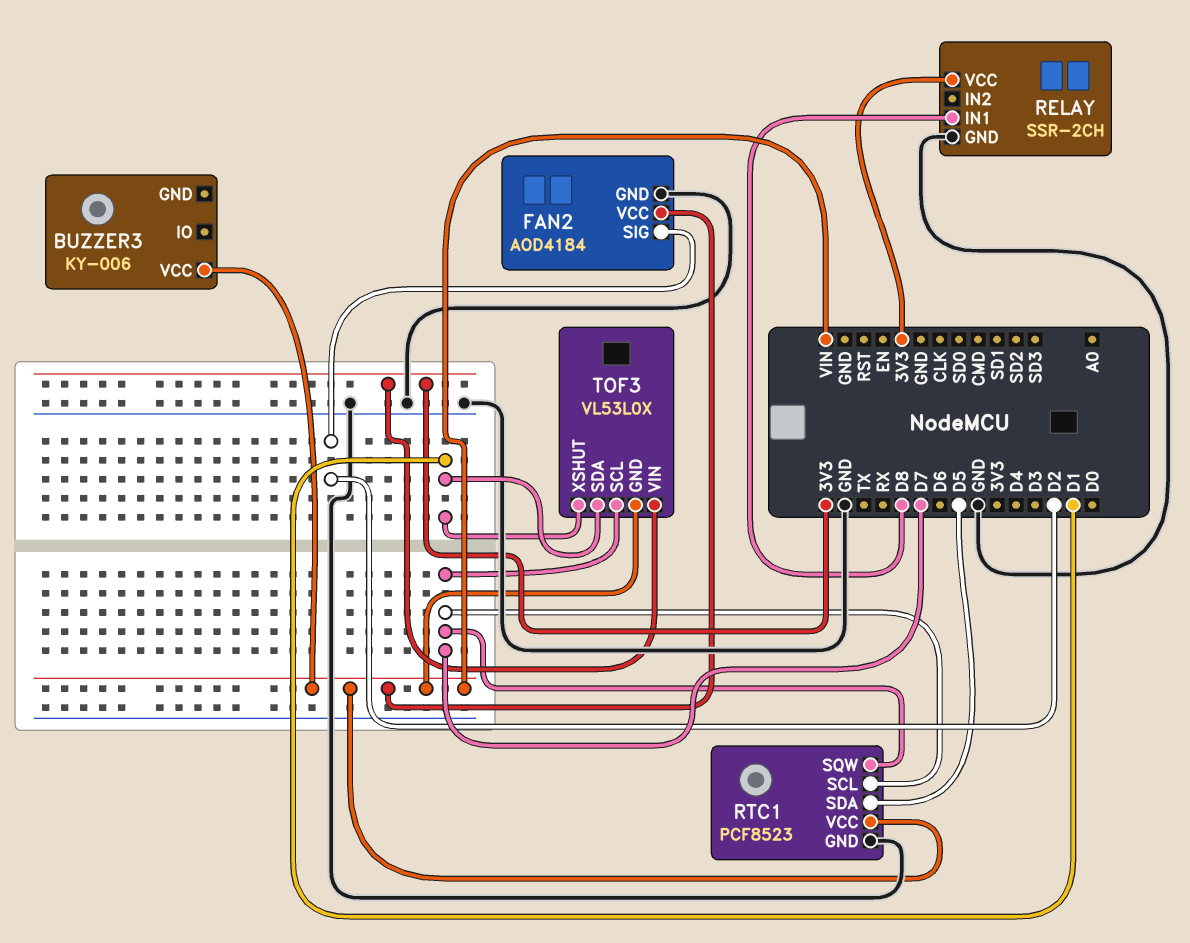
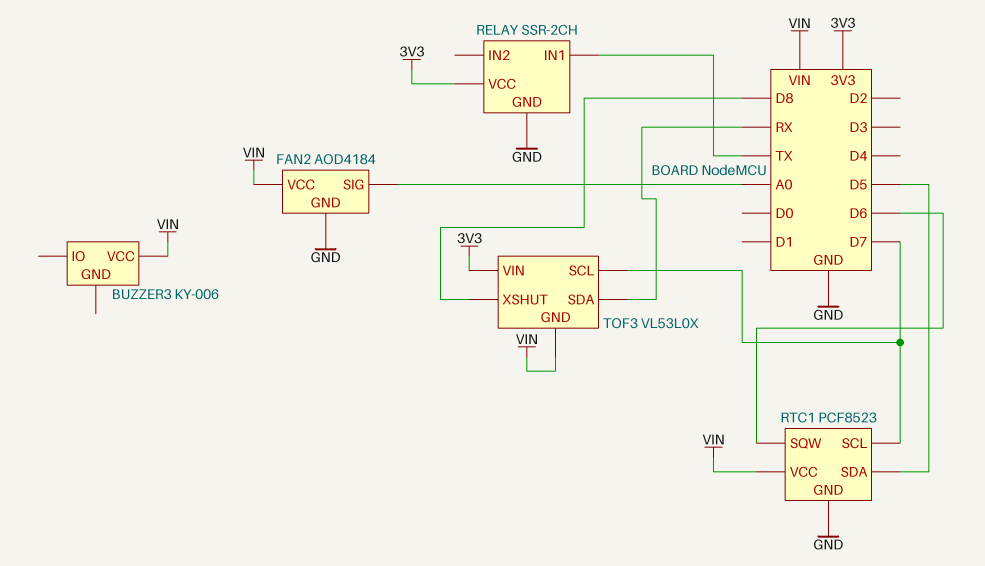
FAN2 pin SIG: D2 -> A0
RELAY pin IN1: D8 -> TX
RTC1 pin SQW: D7 -> D6
TOF3 pin SDA: D1 -> RX
TOF3 pin XSHUT: D1 -> D8

